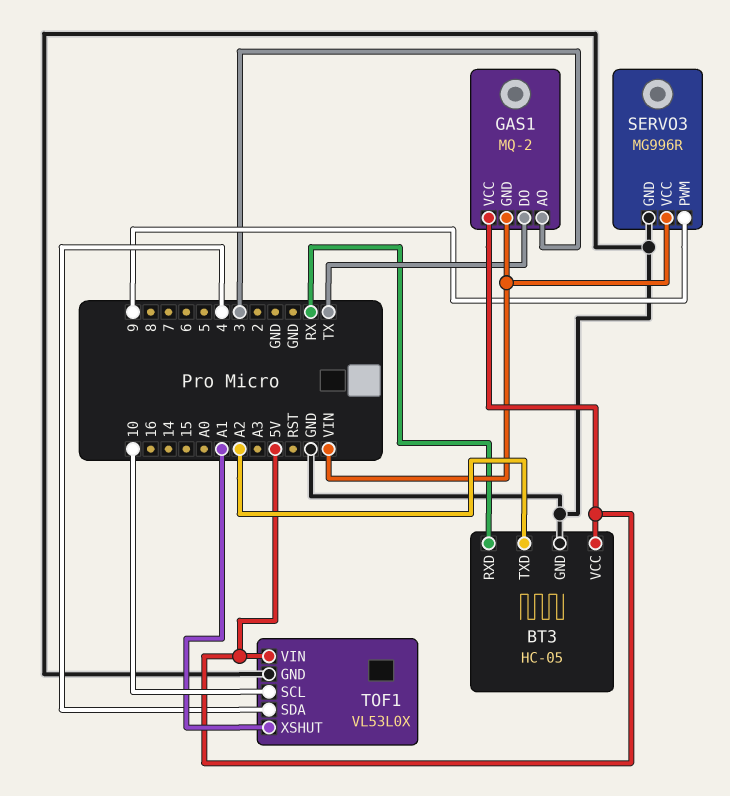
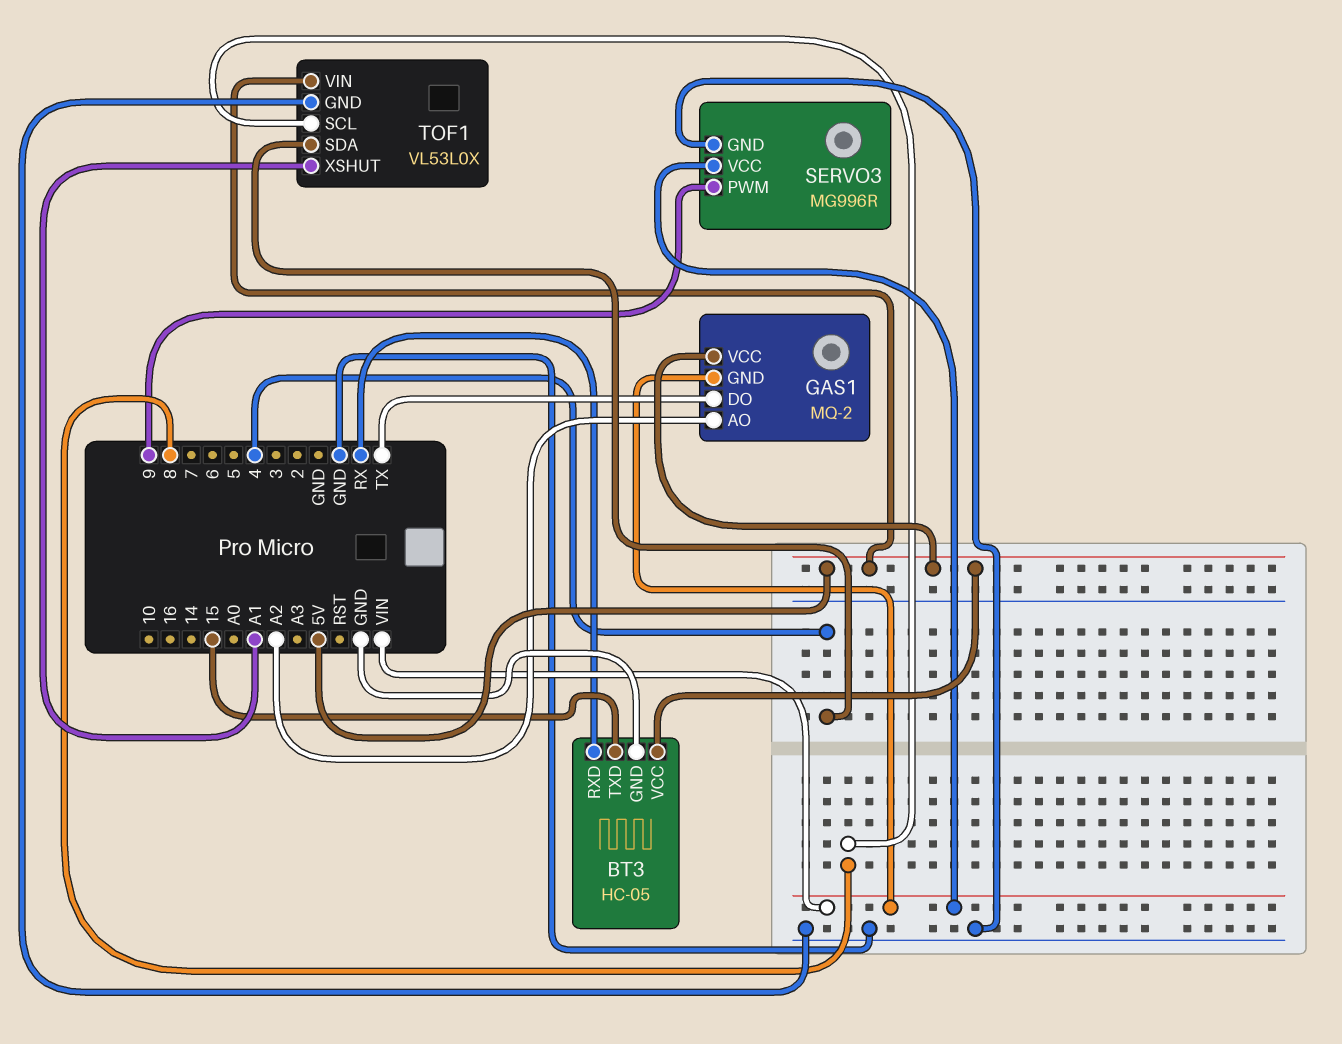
BT3 pin TXD: A2 -> 15
GAS1 pin AO: 3 -> A2
TOF1 pin SCL: 10 -> 8

